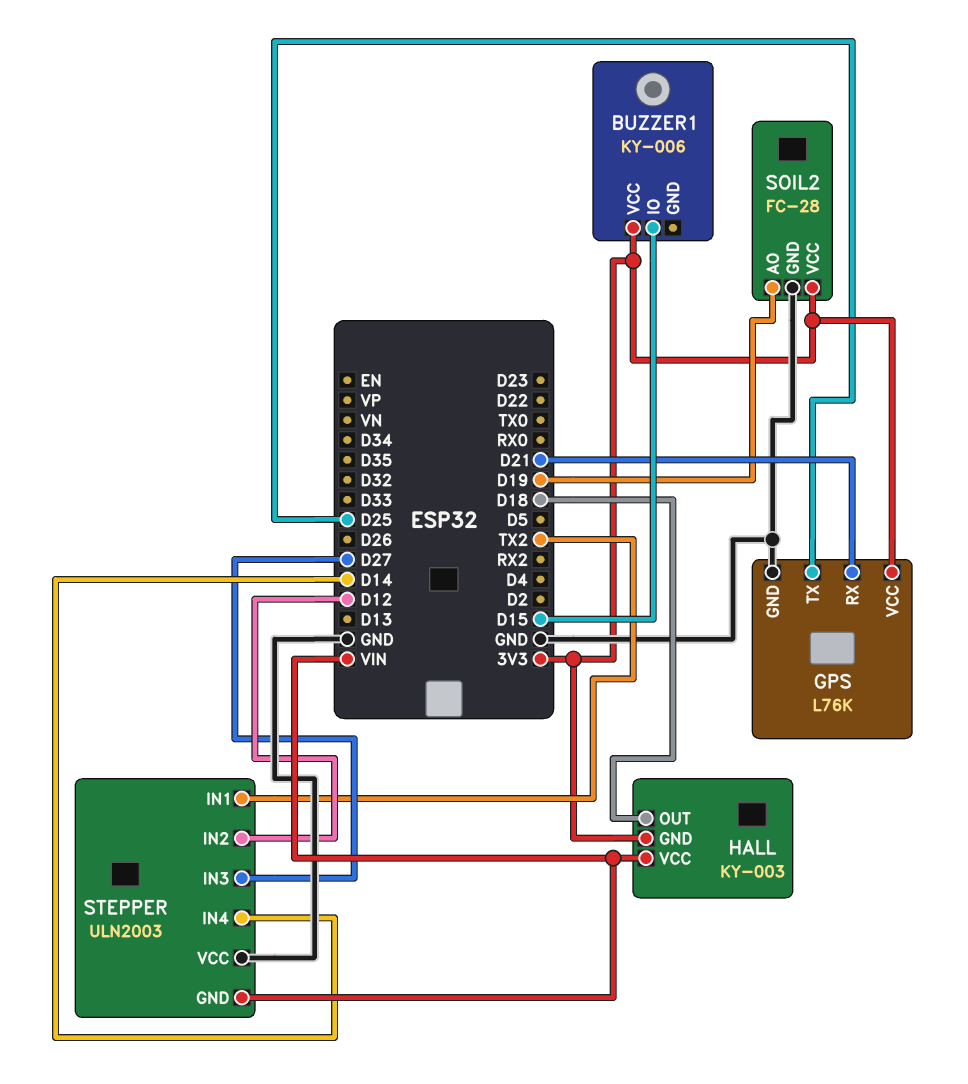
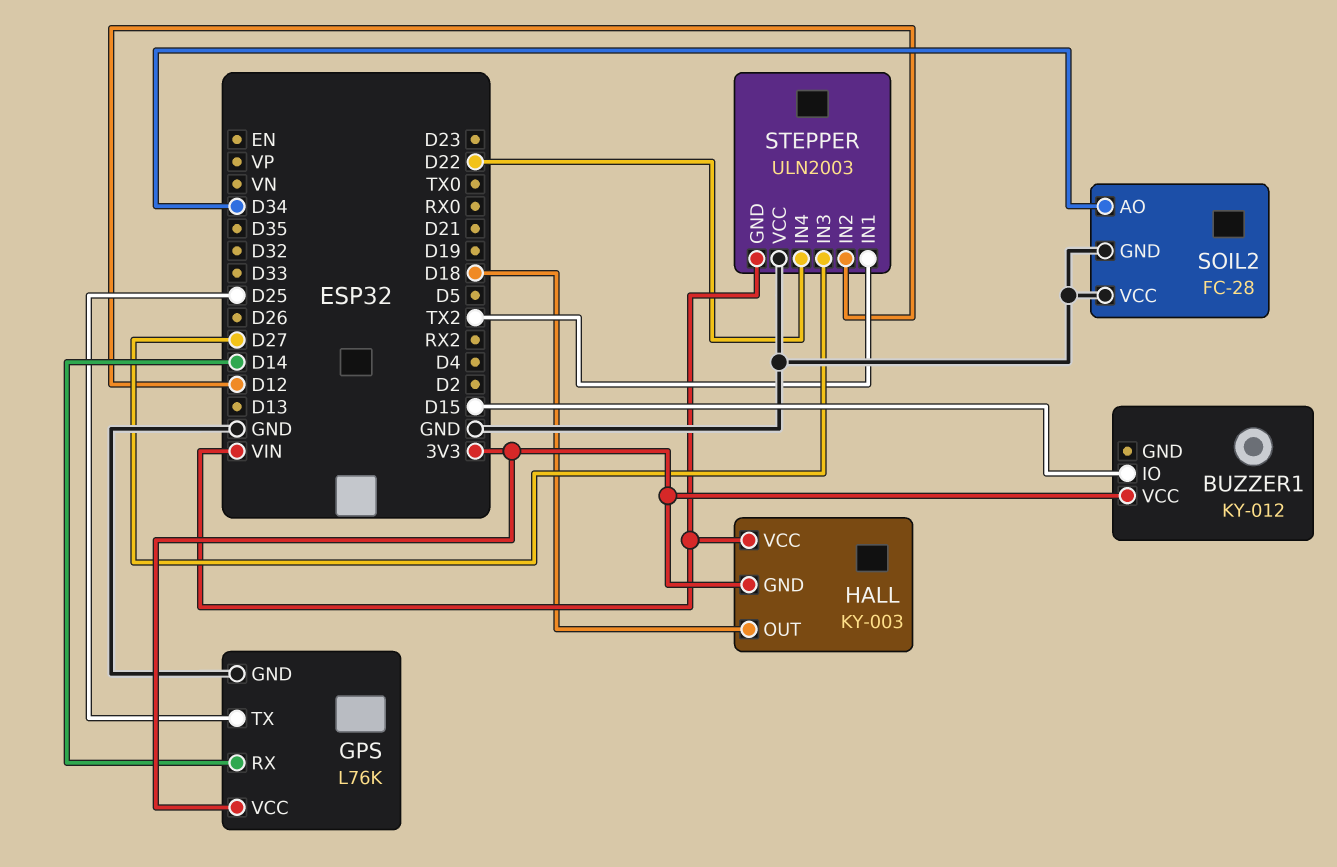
BUZZER1: KY-006 -> KY-012
GPS pin RX: D21 -> D14
SOIL2 pin AO: D19 -> D34
SOIL2 pin VCC: 3V3 -> GND
STEPPER pin IN4: D14 -> D22

